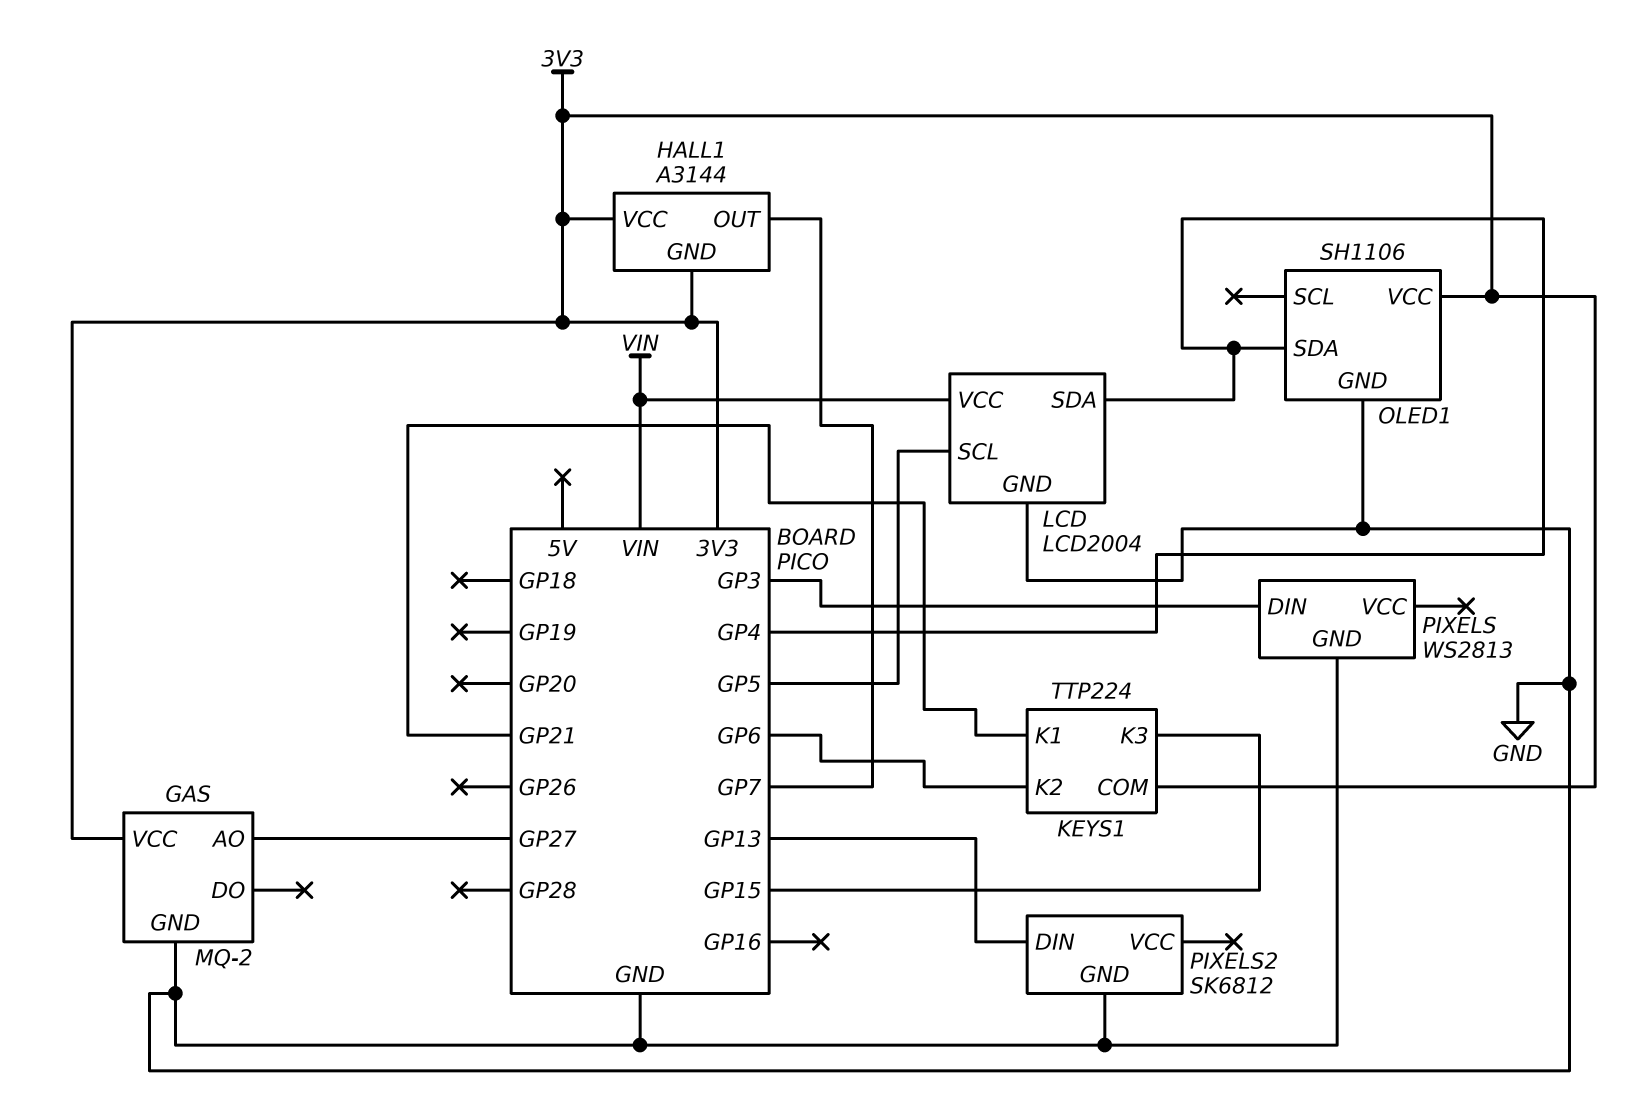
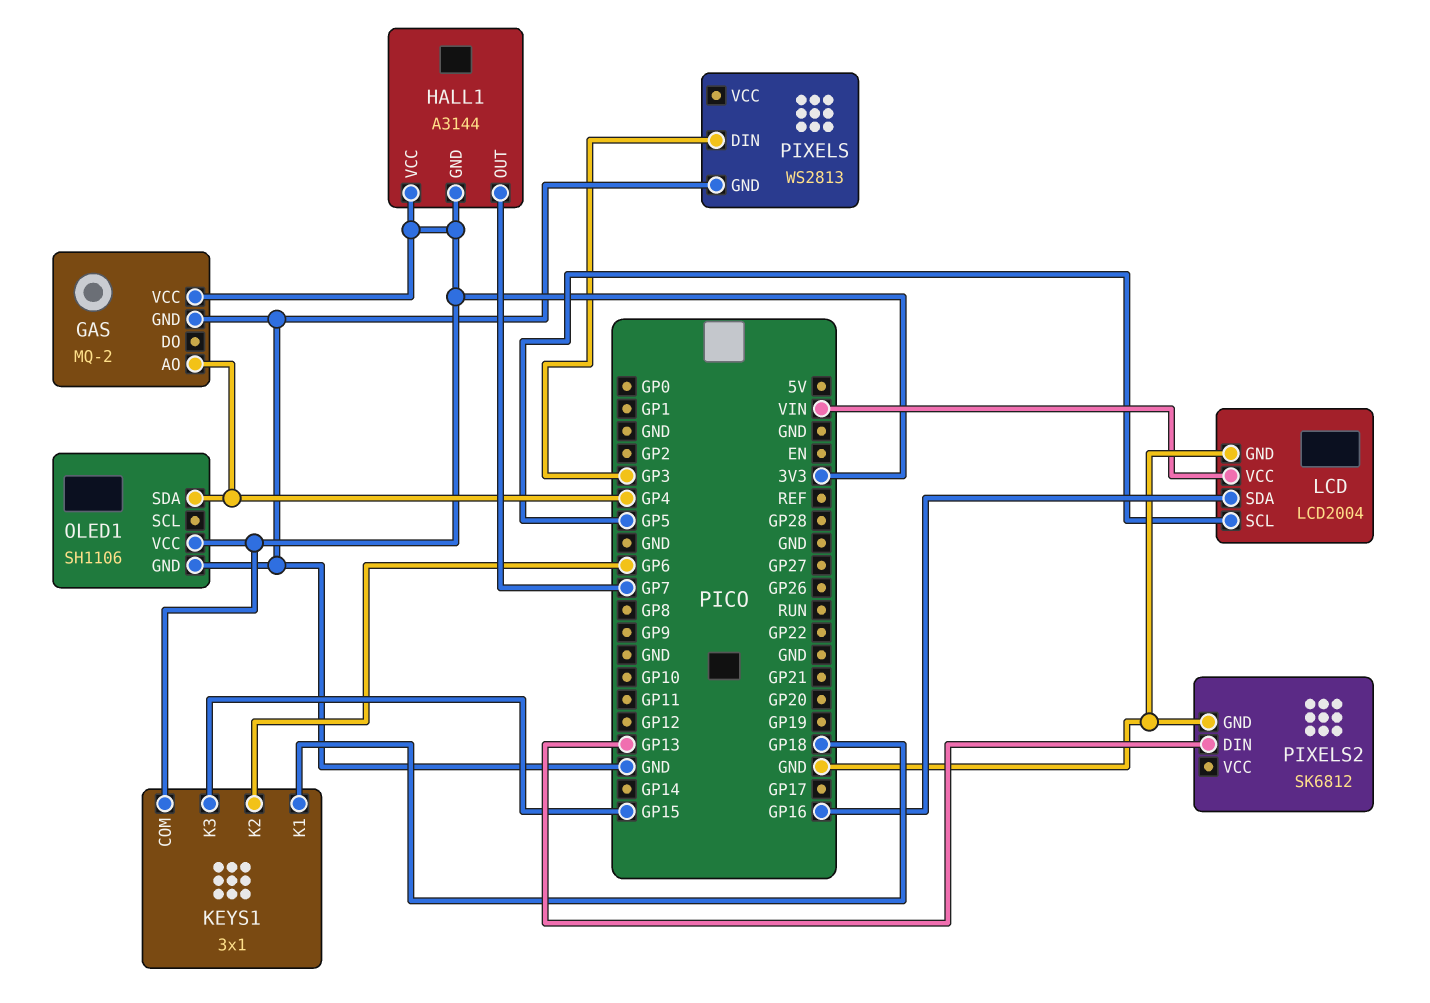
GAS pin AO: GP27 -> GP4
KEYS1: TTP224 -> 3x1
KEYS1 pin K1: GP21 -> GP18
LCD pin SDA: GP4 -> GP16

